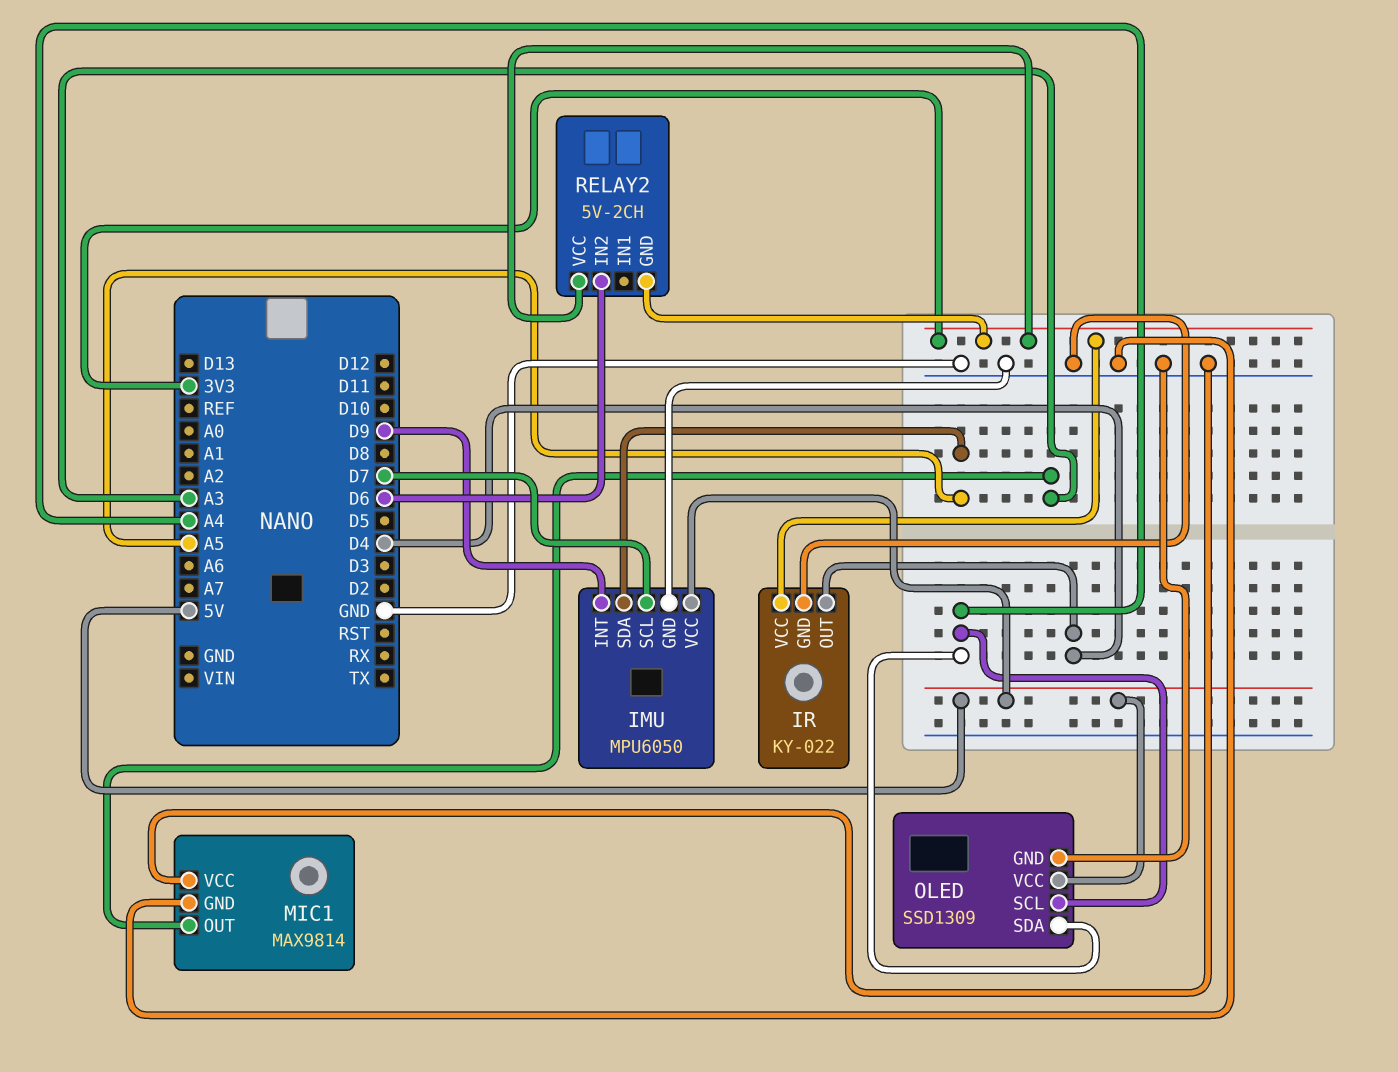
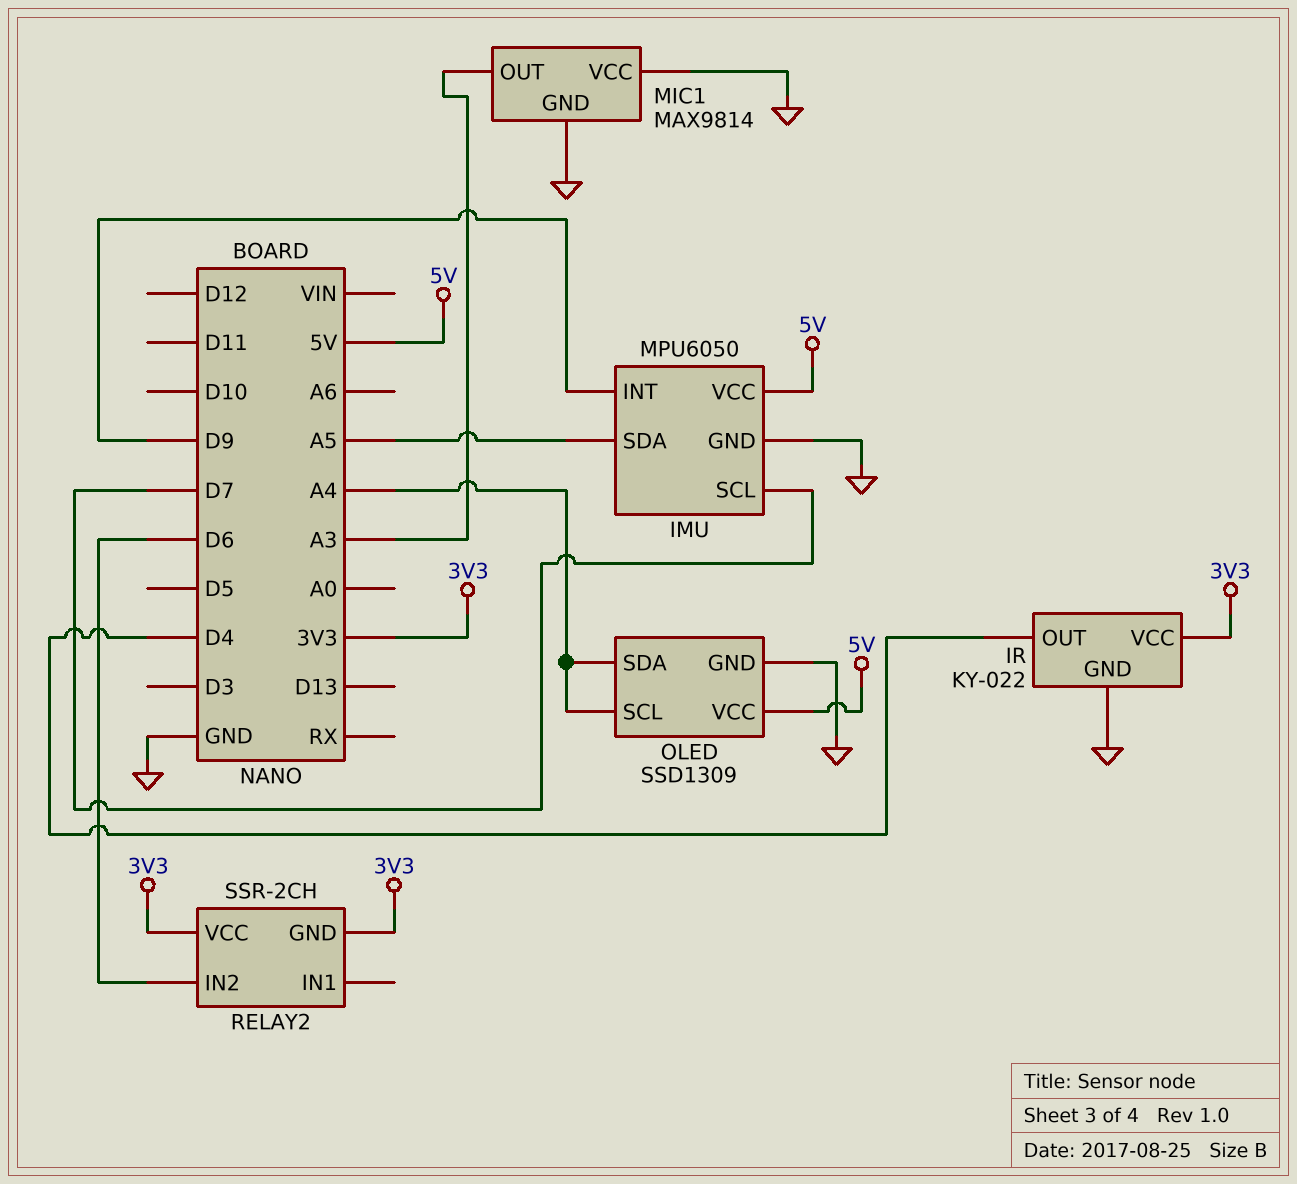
RELAY2: 5V-2CH -> SSR-2CH

